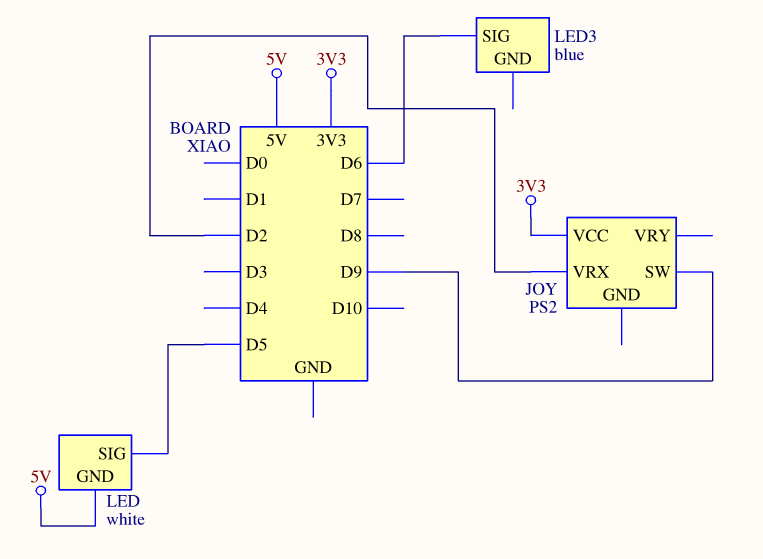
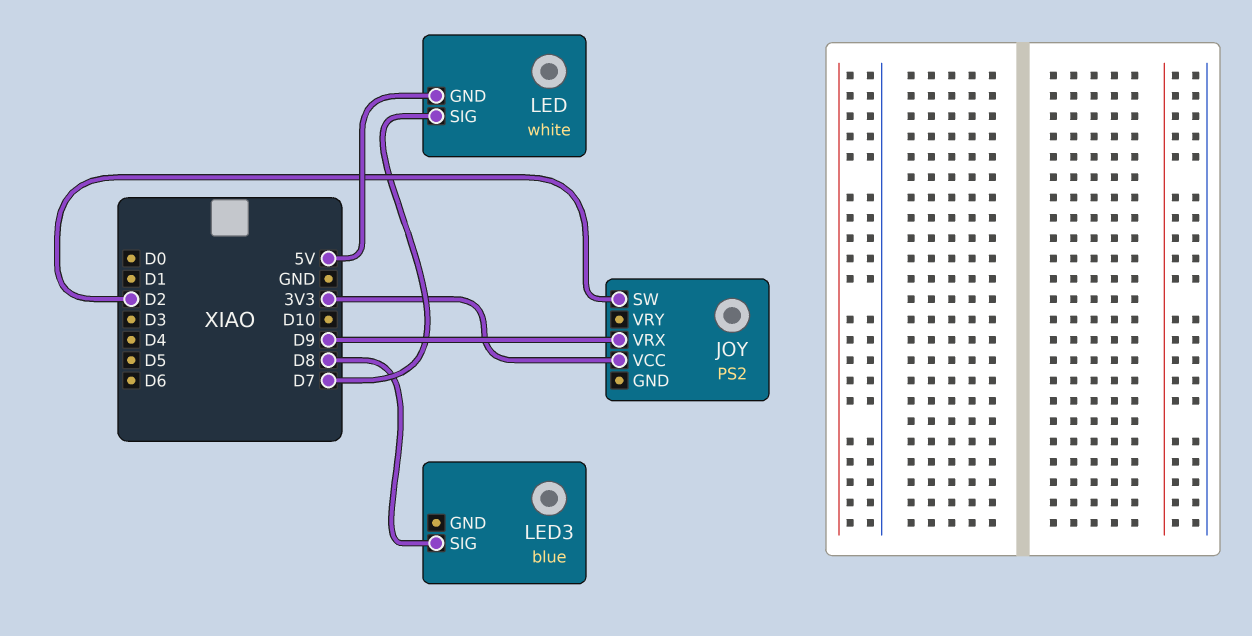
JOY pin SW: D9 -> D2
JOY pin VRX: D2 -> D9
LED pin SIG: D5 -> D7
LED3 pin SIG: D6 -> D8

